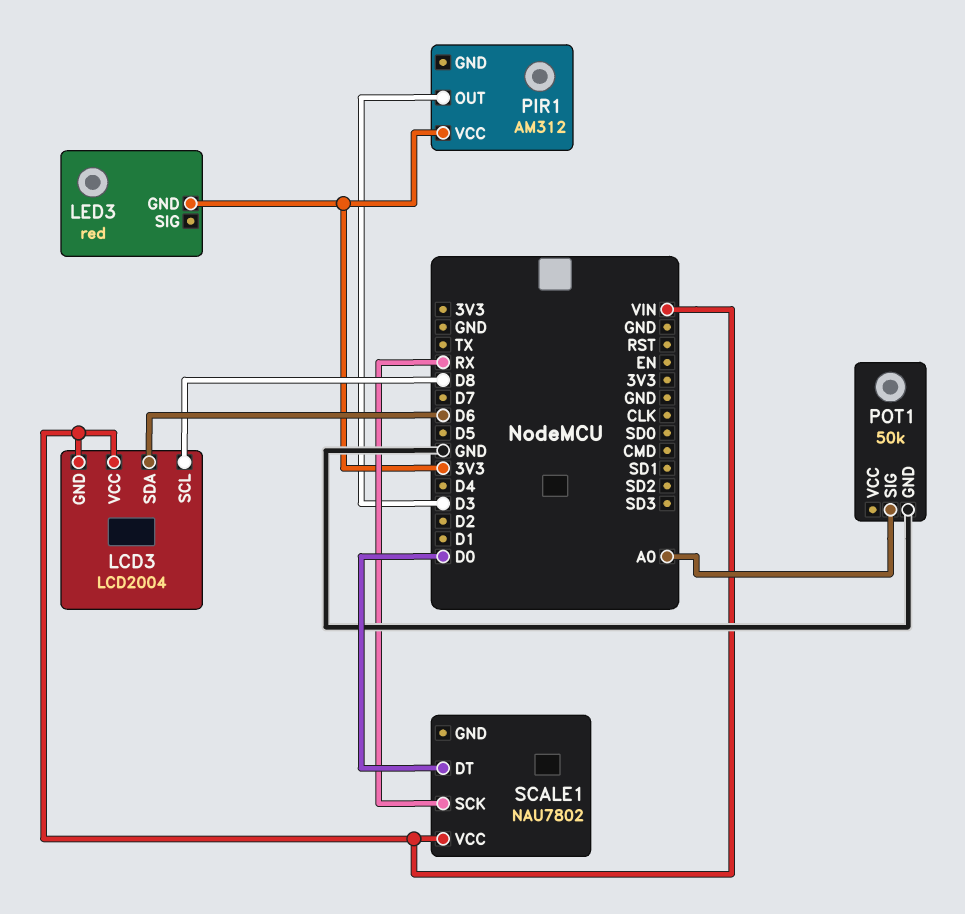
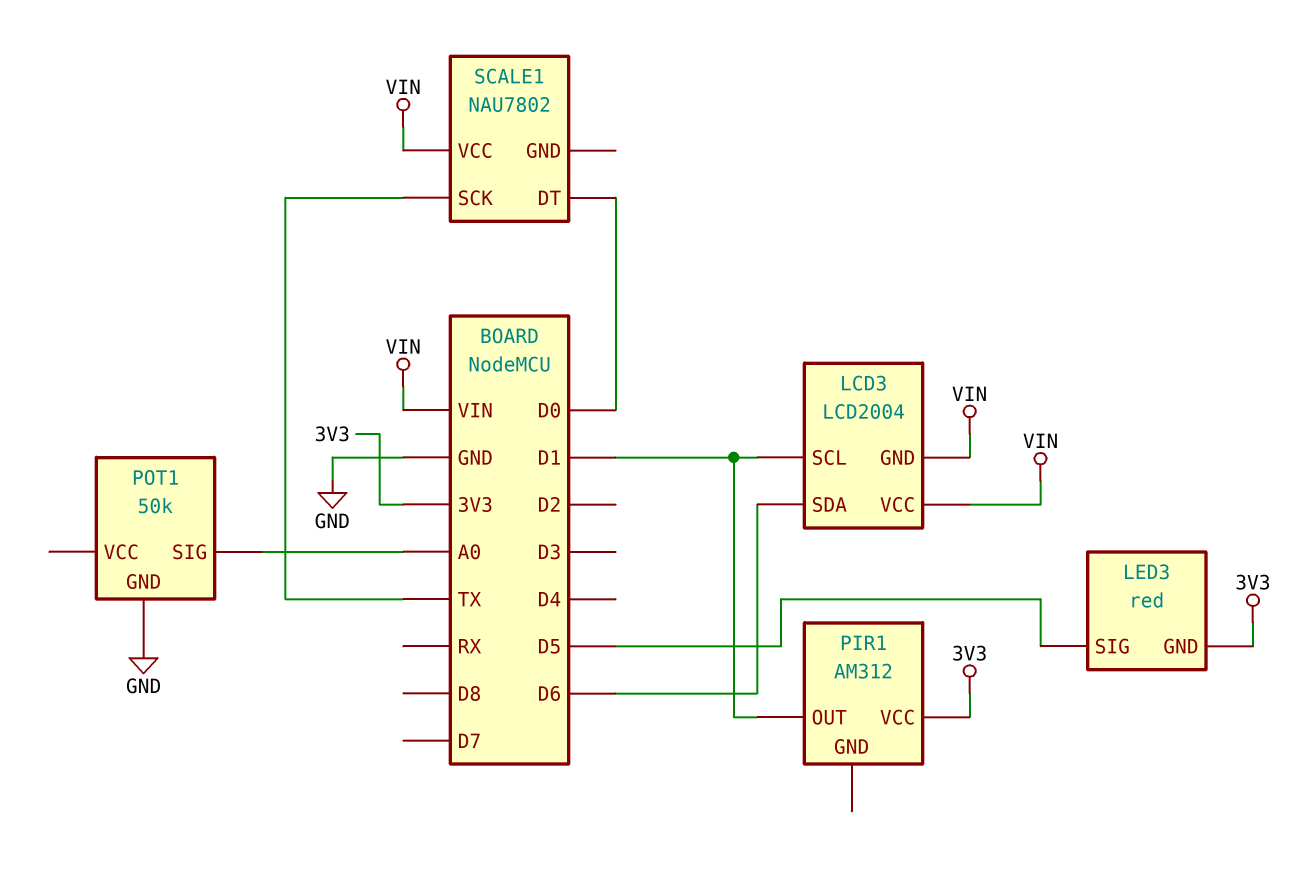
LCD3 pin SCL: D8 -> D1
LED3 pin SIG: none -> D5
PIR1 pin OUT: D3 -> D1
SCALE1 pin SCK: RX -> TX

